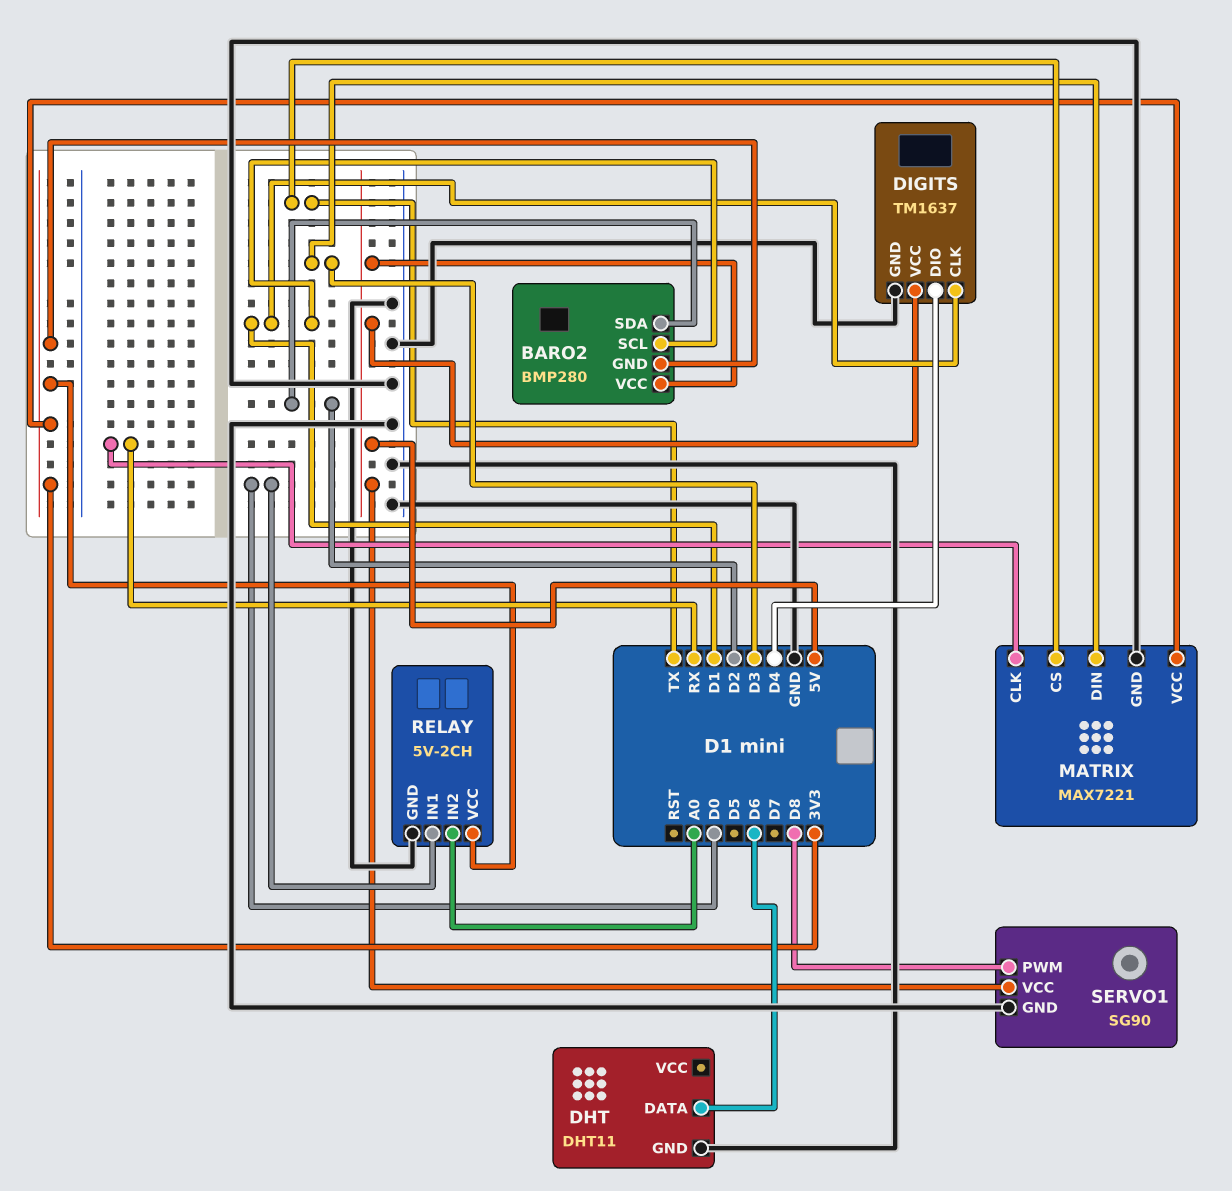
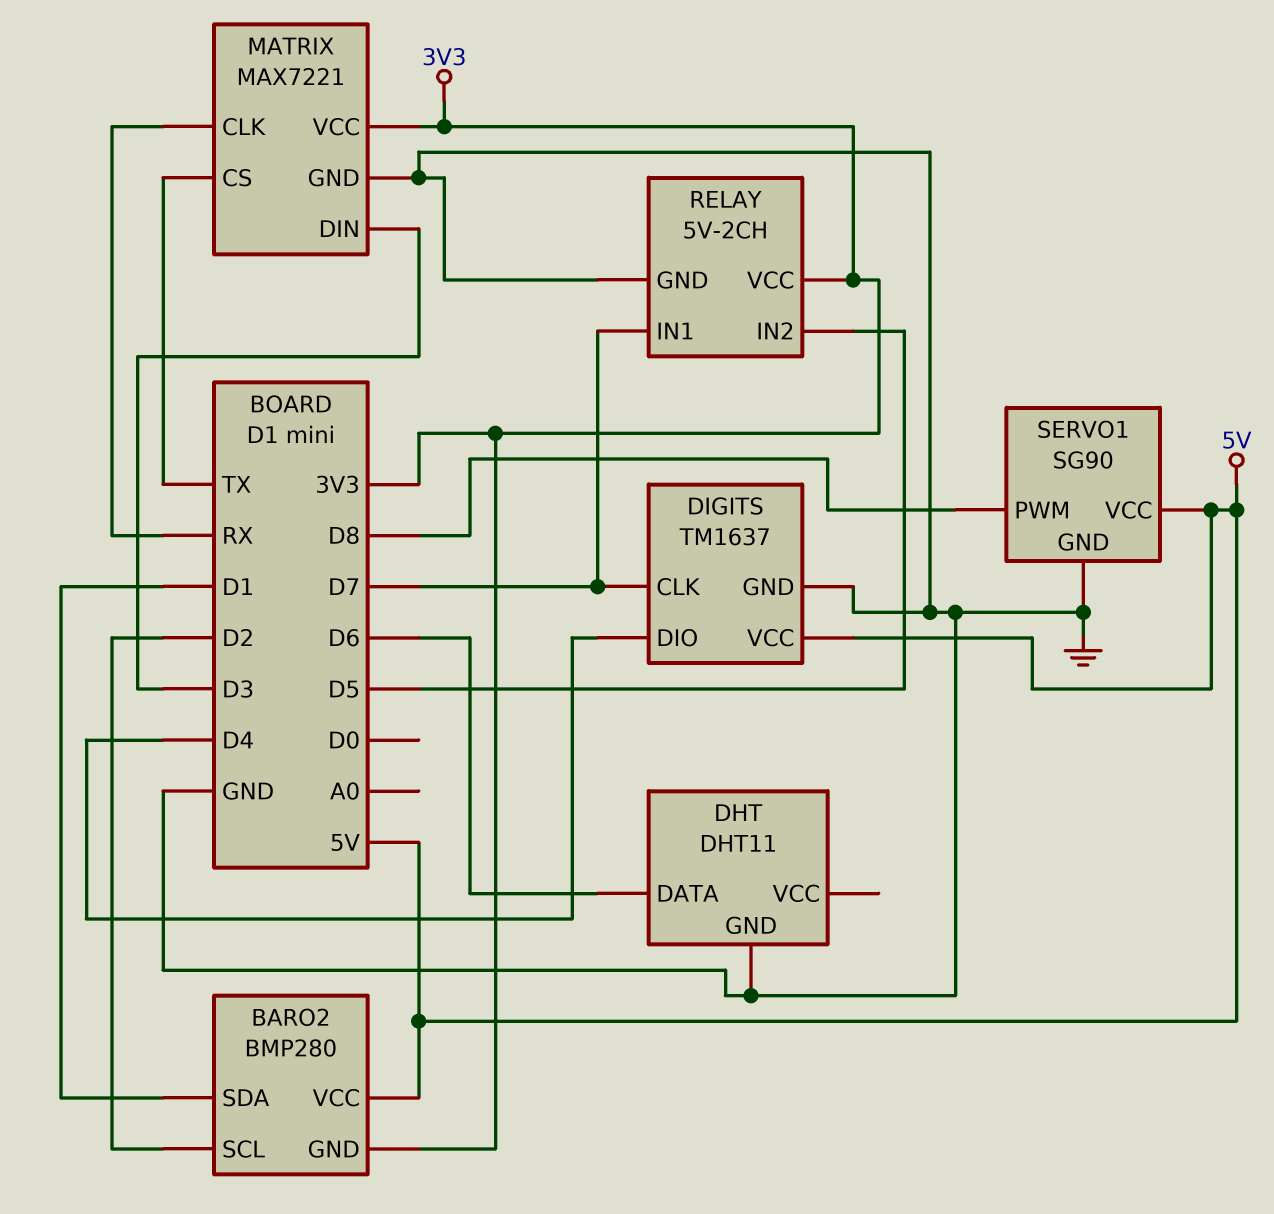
BARO2 pin SCL: D1 -> D2
BARO2 pin SDA: D2 -> D1
DIGITS pin CLK: D1 -> D7
RELAY pin IN1: D0 -> D7
RELAY pin IN2: A0 -> D5

